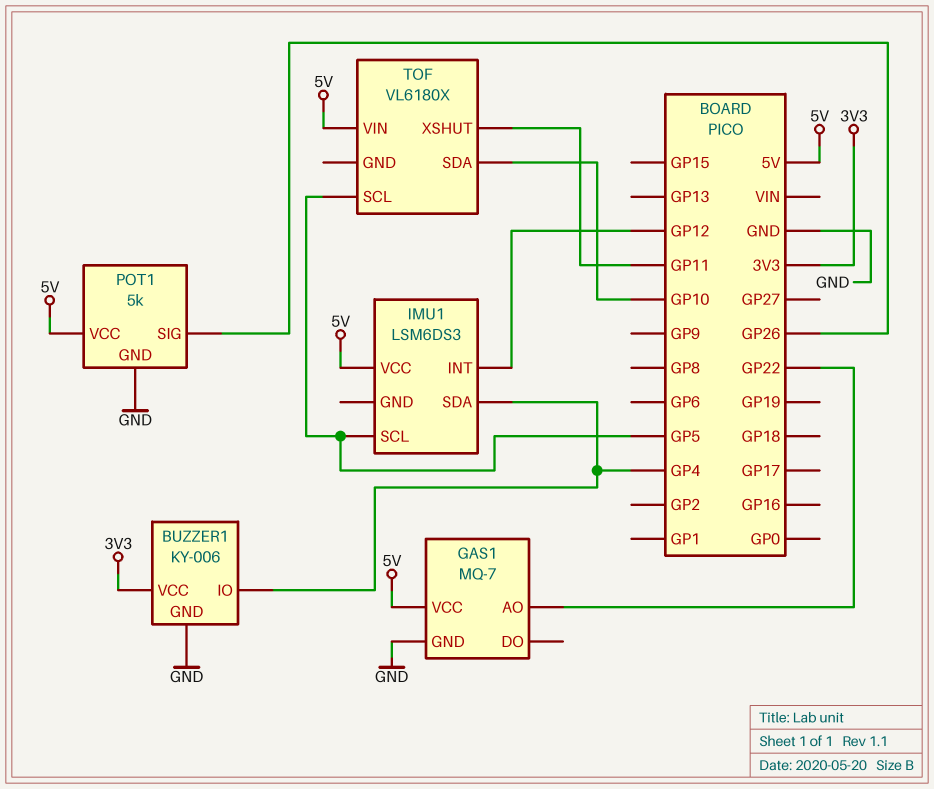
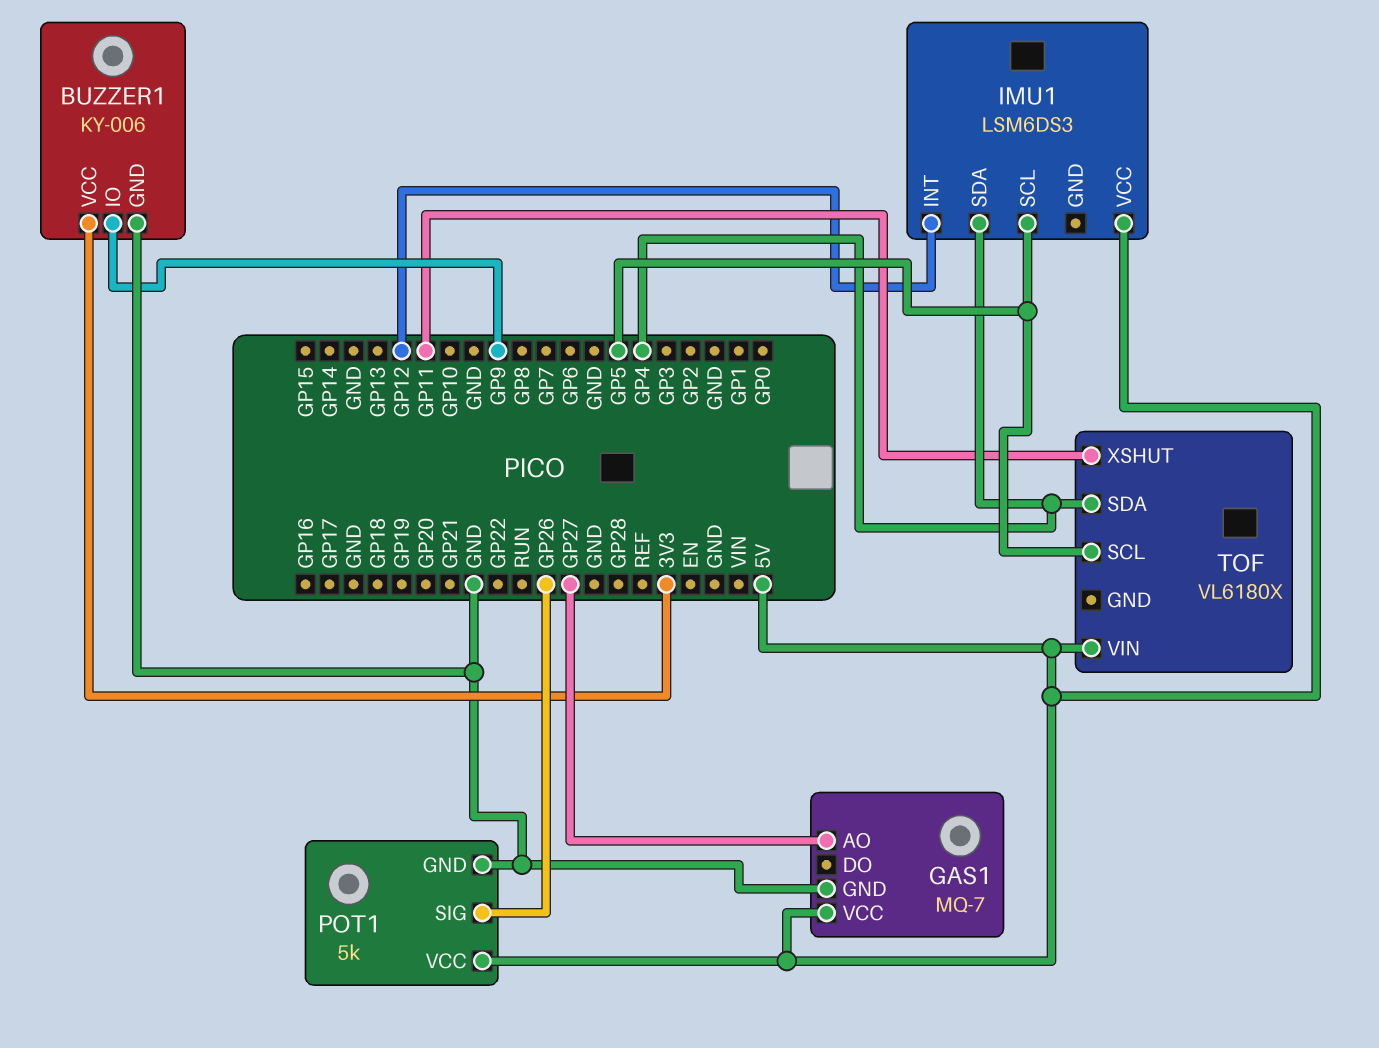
BUZZER1 pin IO: GP4 -> GP9
GAS1 pin AO: GP22 -> GP27
TOF pin SDA: GP10 -> GP4

